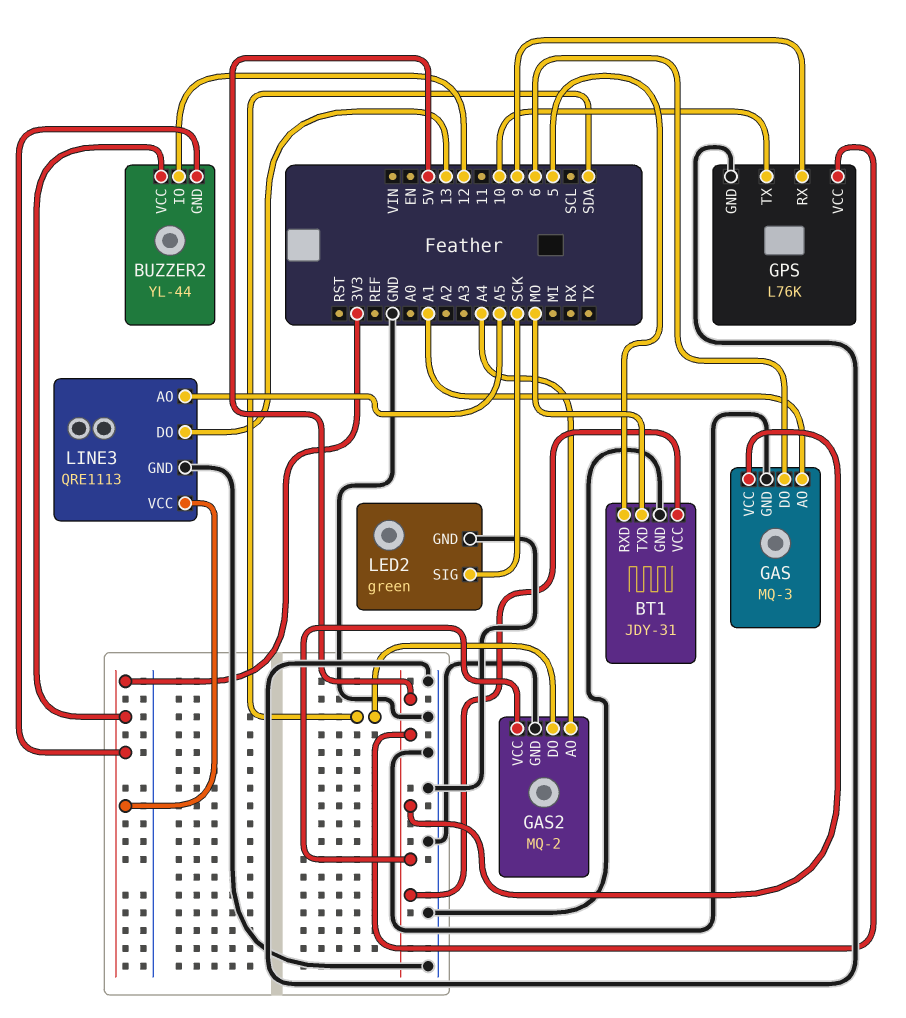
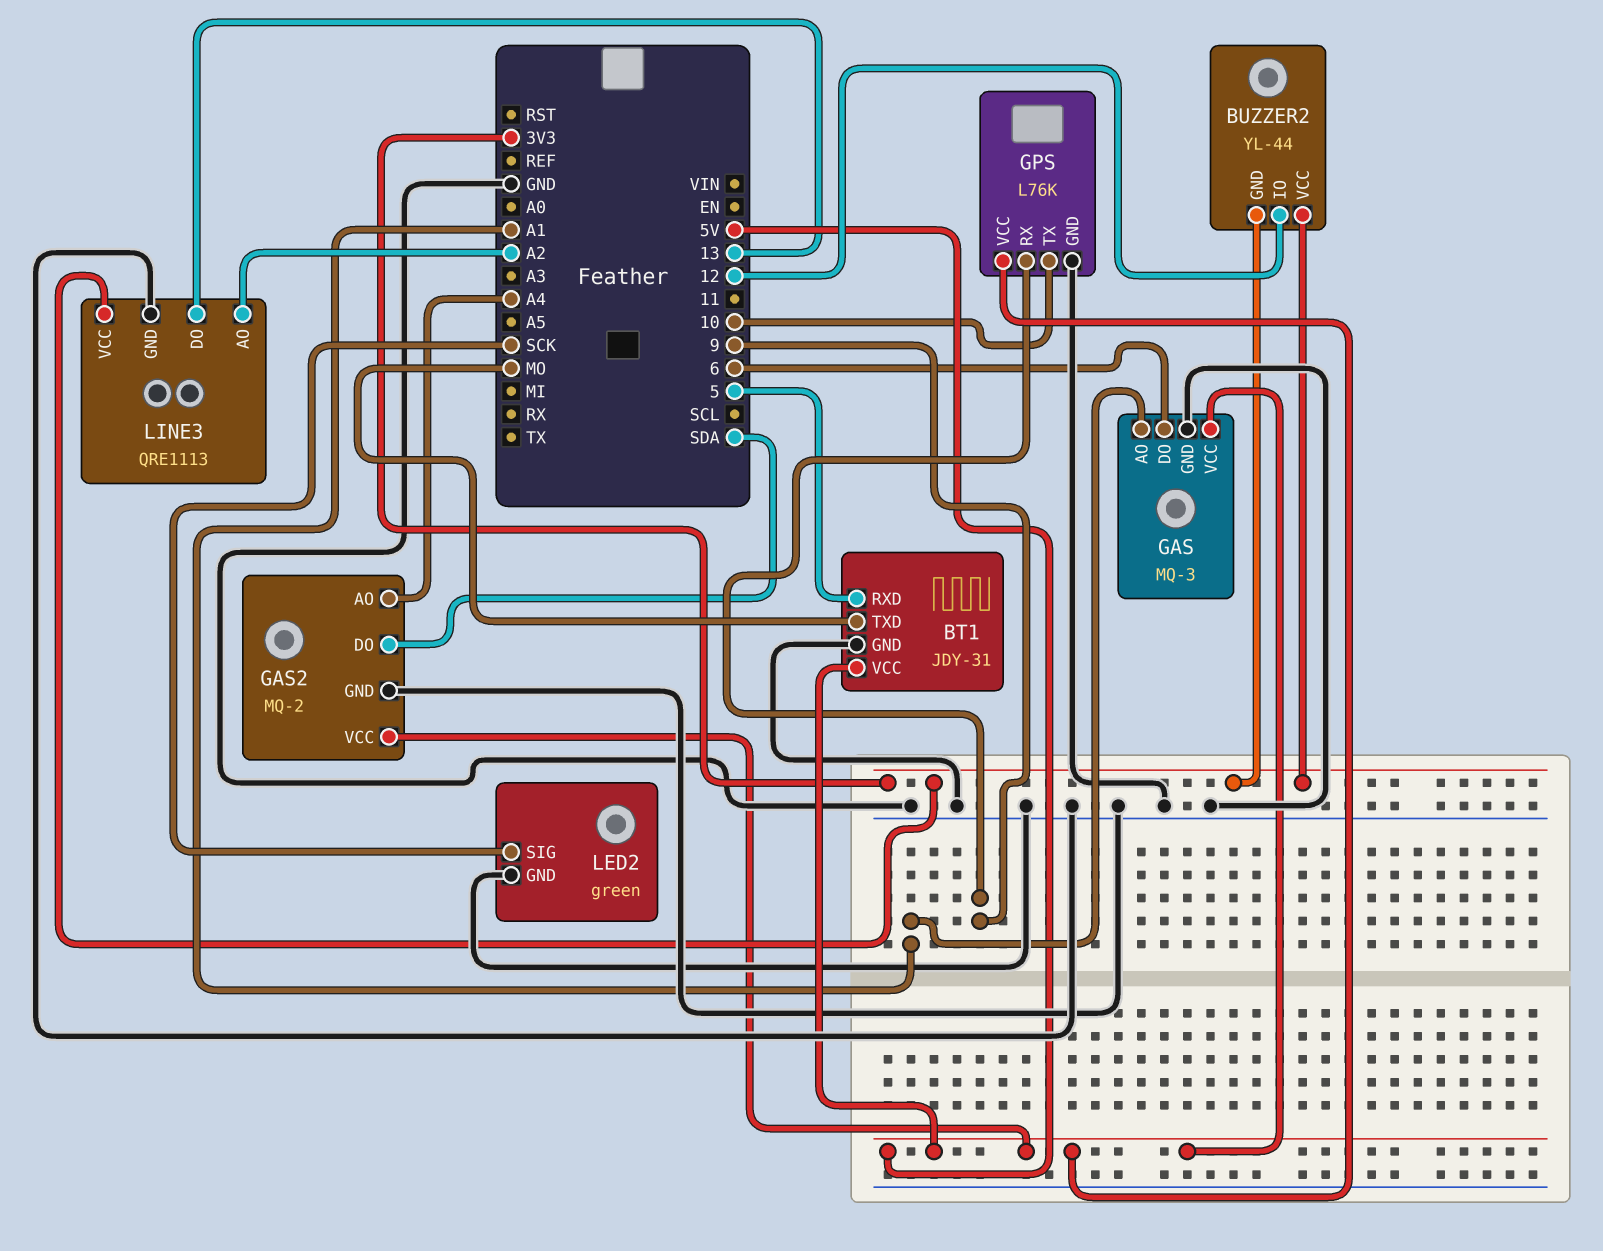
LINE3 pin AO: A5 -> A2

